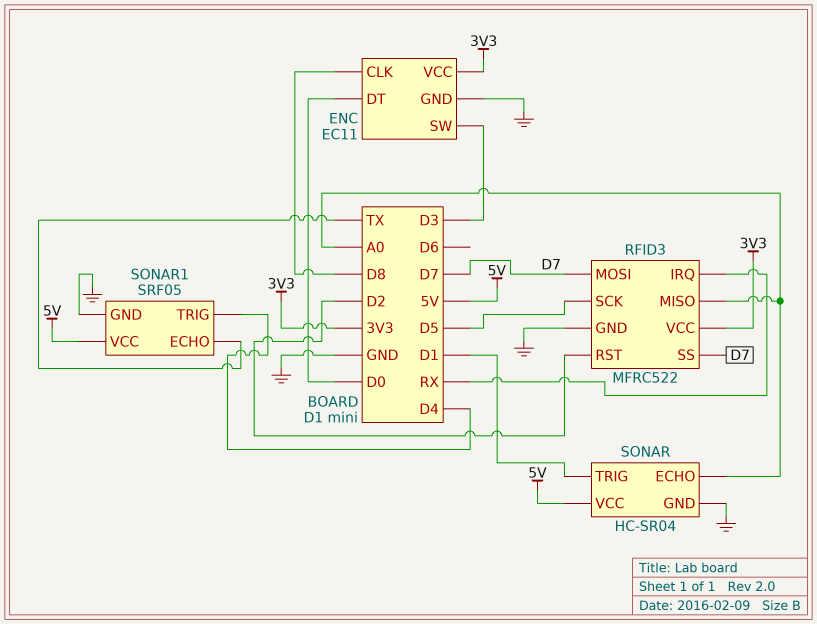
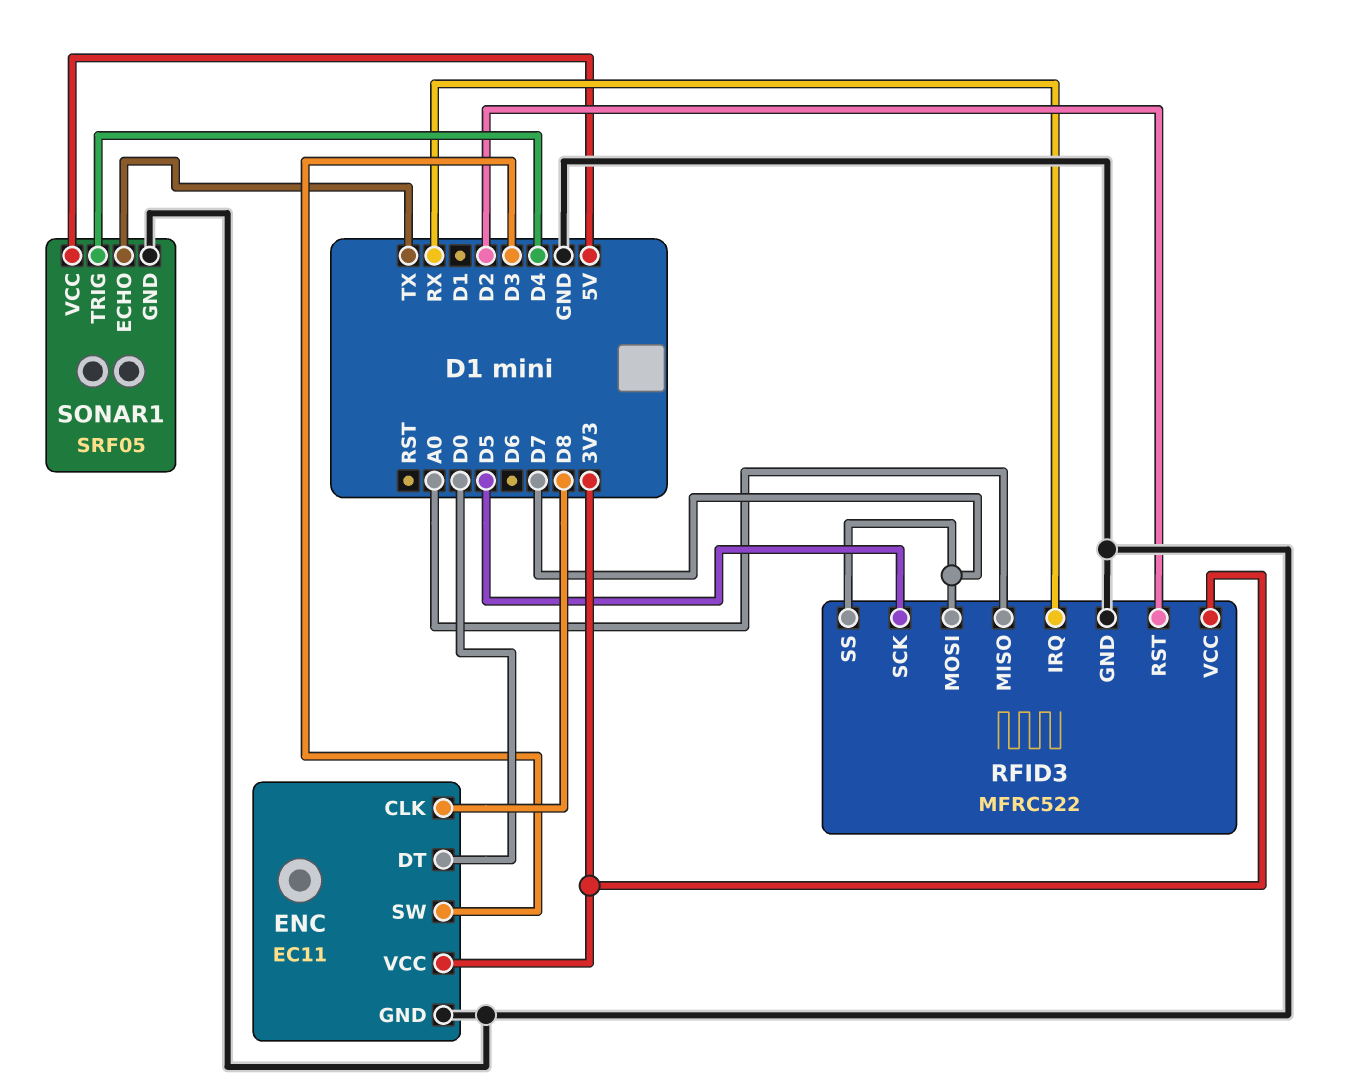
SONAR: HC-SR04 -> none
SONAR pin ECHO: A0 -> none
SONAR pin GND: GND -> none
SONAR pin TRIG: D1 -> none
SONAR pin VCC: 5V -> none

